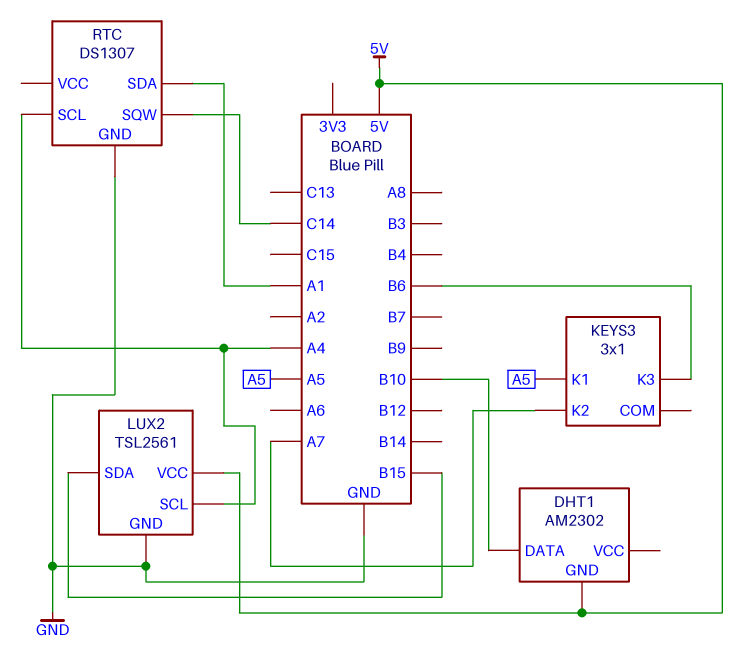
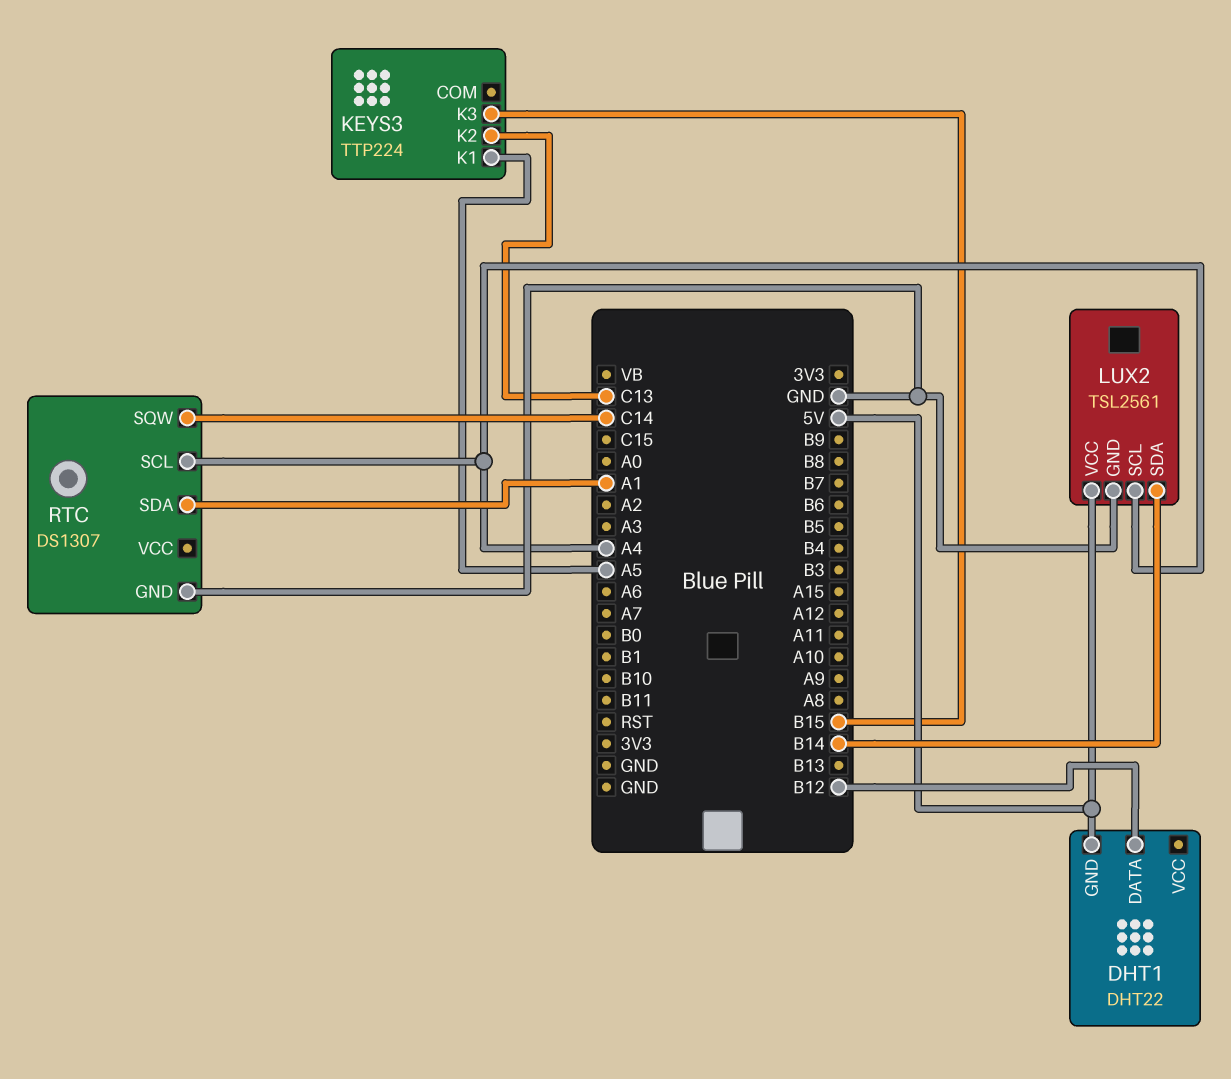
DHT1: AM2302 -> DHT22
DHT1 pin DATA: B10 -> B12
KEYS3: 3x1 -> TTP224
KEYS3 pin K2: A7 -> C13
KEYS3 pin K3: B6 -> B15
LUX2 pin SDA: B15 -> B14

